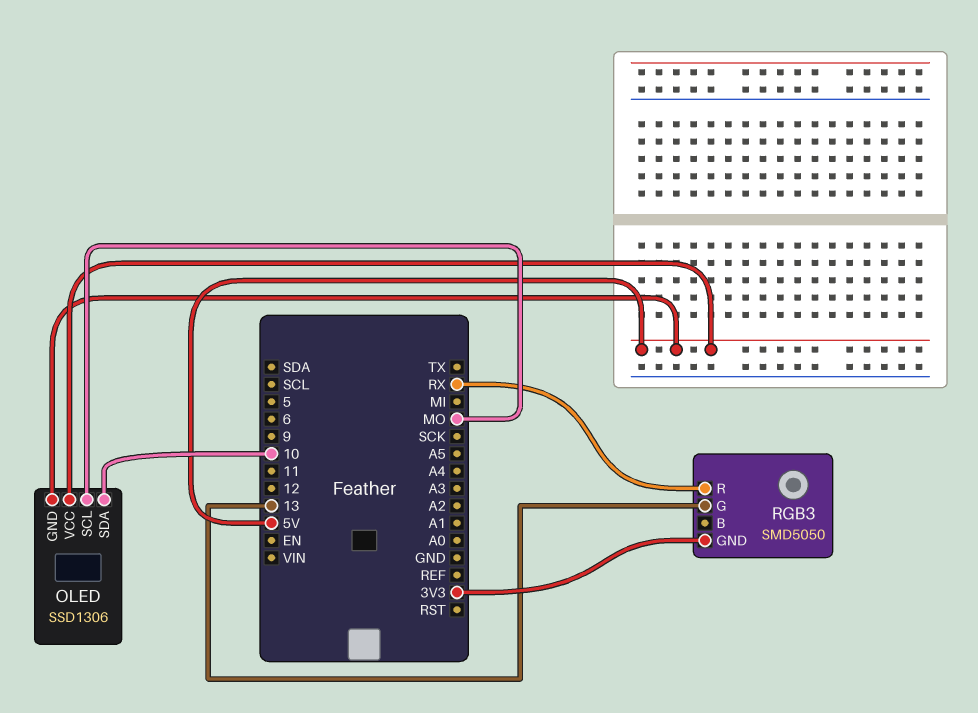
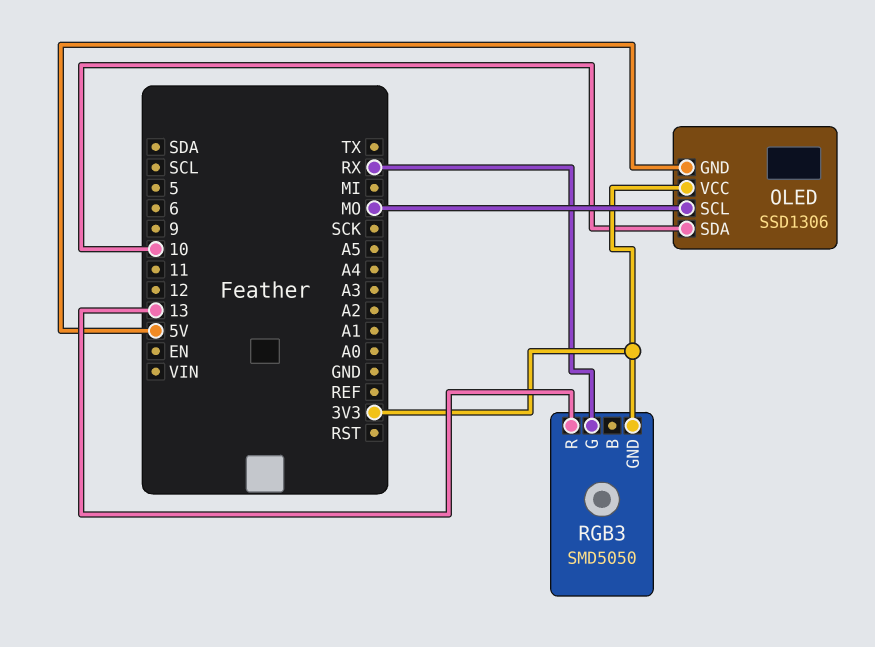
OLED pin VCC: 5V -> 3V3
RGB3 pin G: 13 -> RX
RGB3 pin R: RX -> 13

